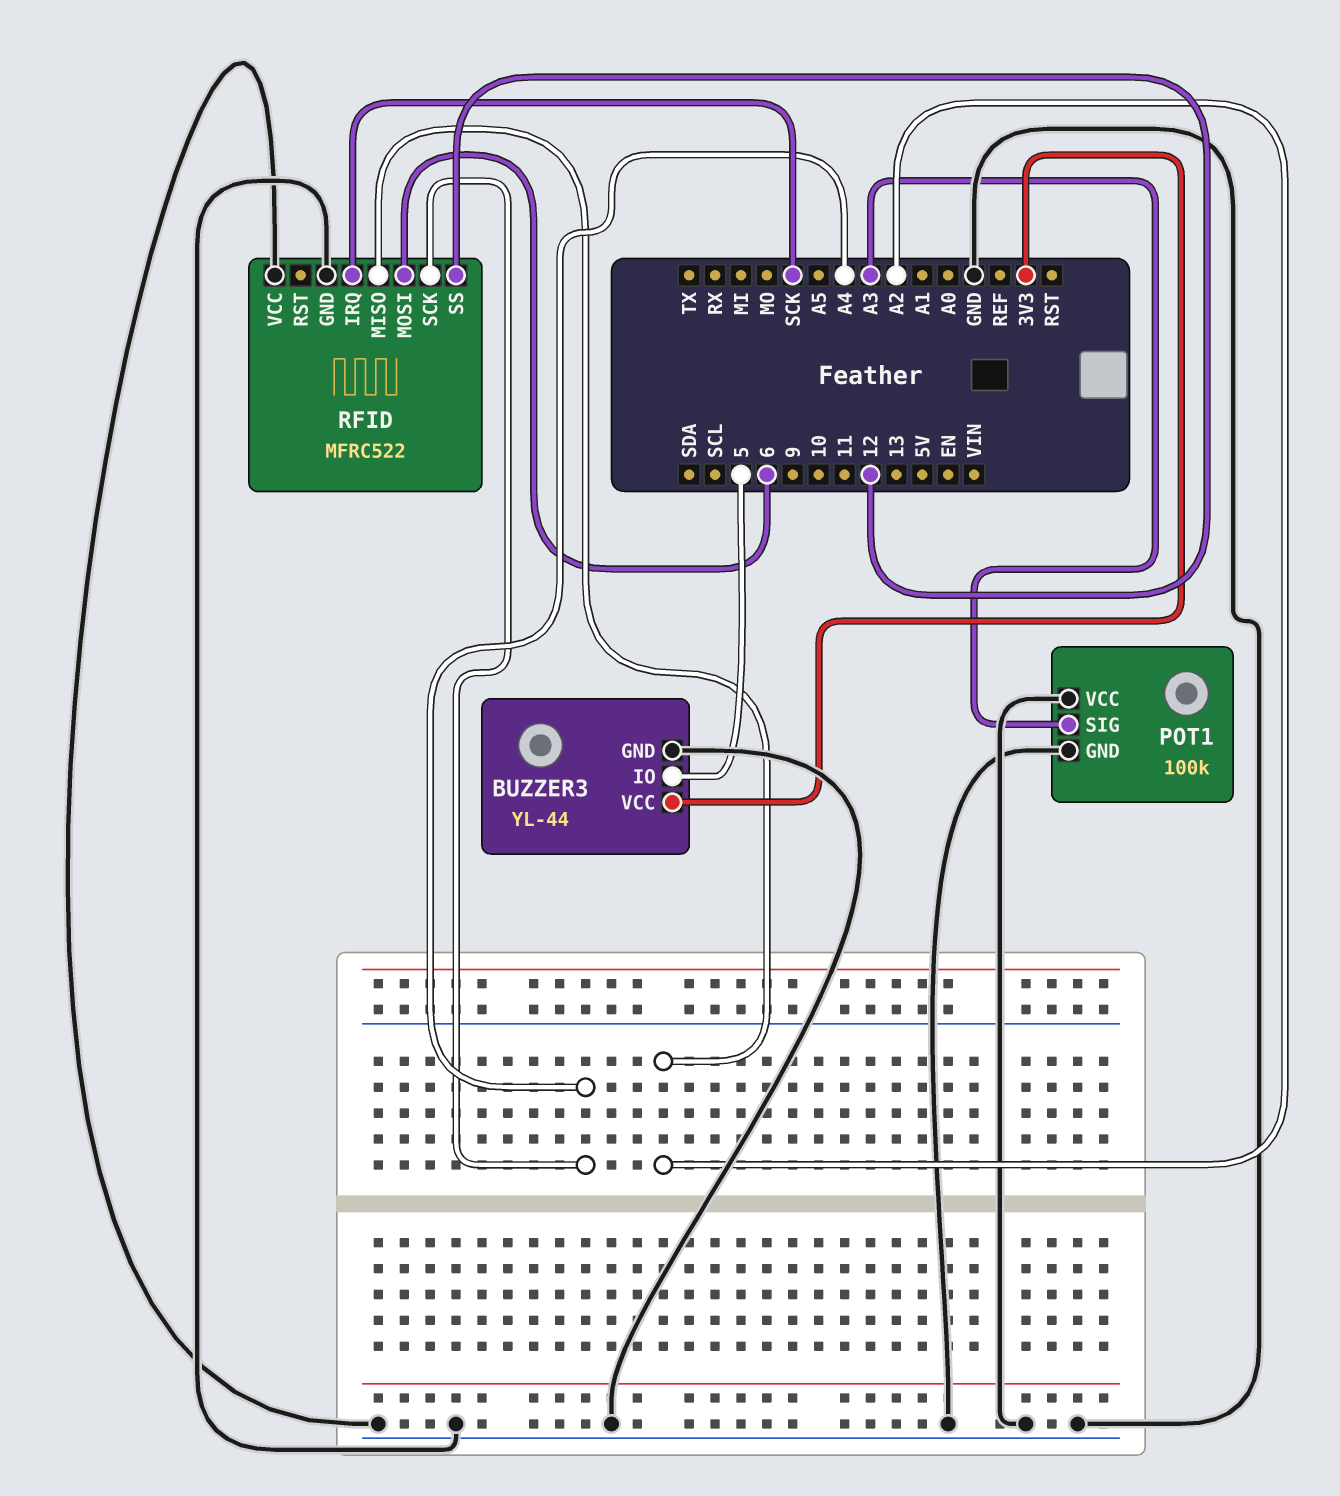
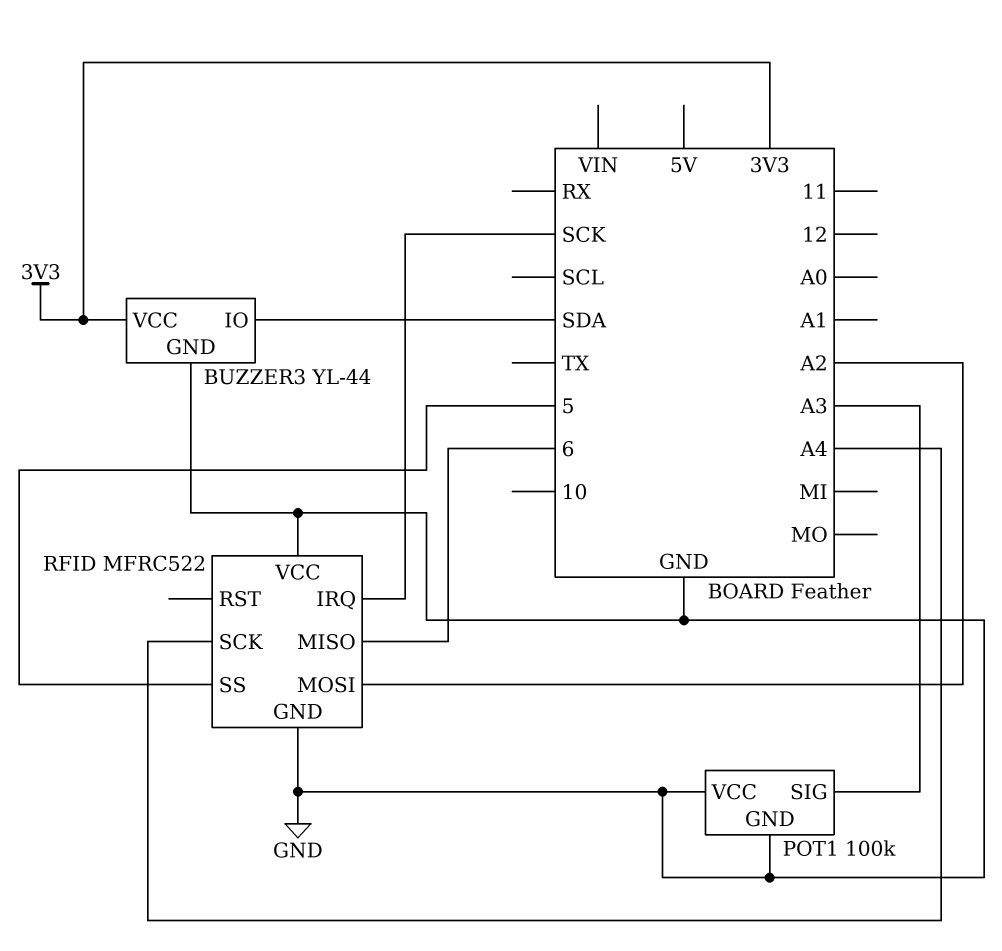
BUZZER3 pin IO: 5 -> SDA
RFID pin MISO: A2 -> 6
RFID pin MOSI: 6 -> A2
RFID pin SS: 12 -> 5

